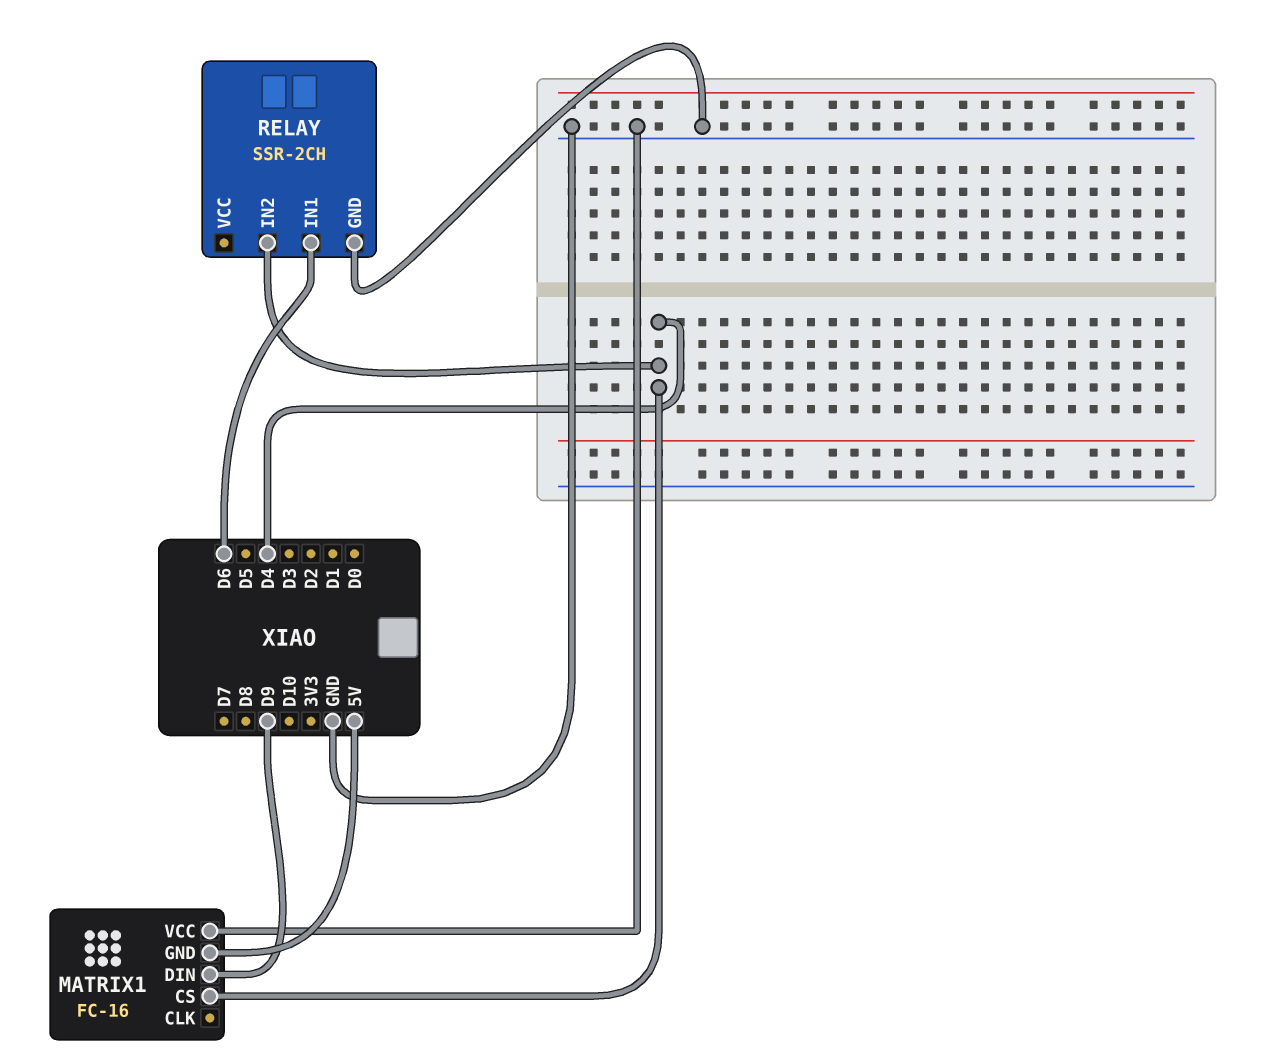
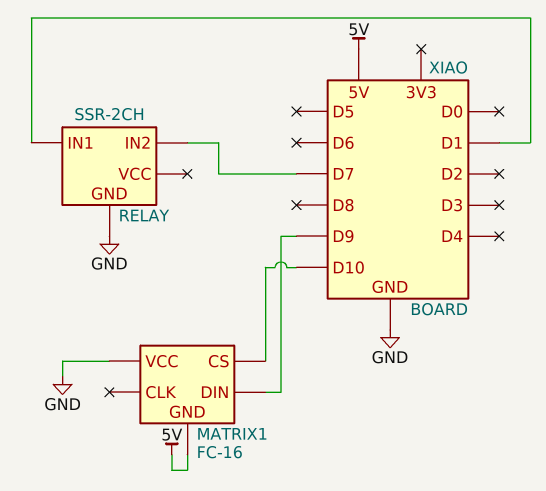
MATRIX1 pin CS: D4 -> D10
RELAY pin IN1: D6 -> D1
RELAY pin IN2: D4 -> D7

